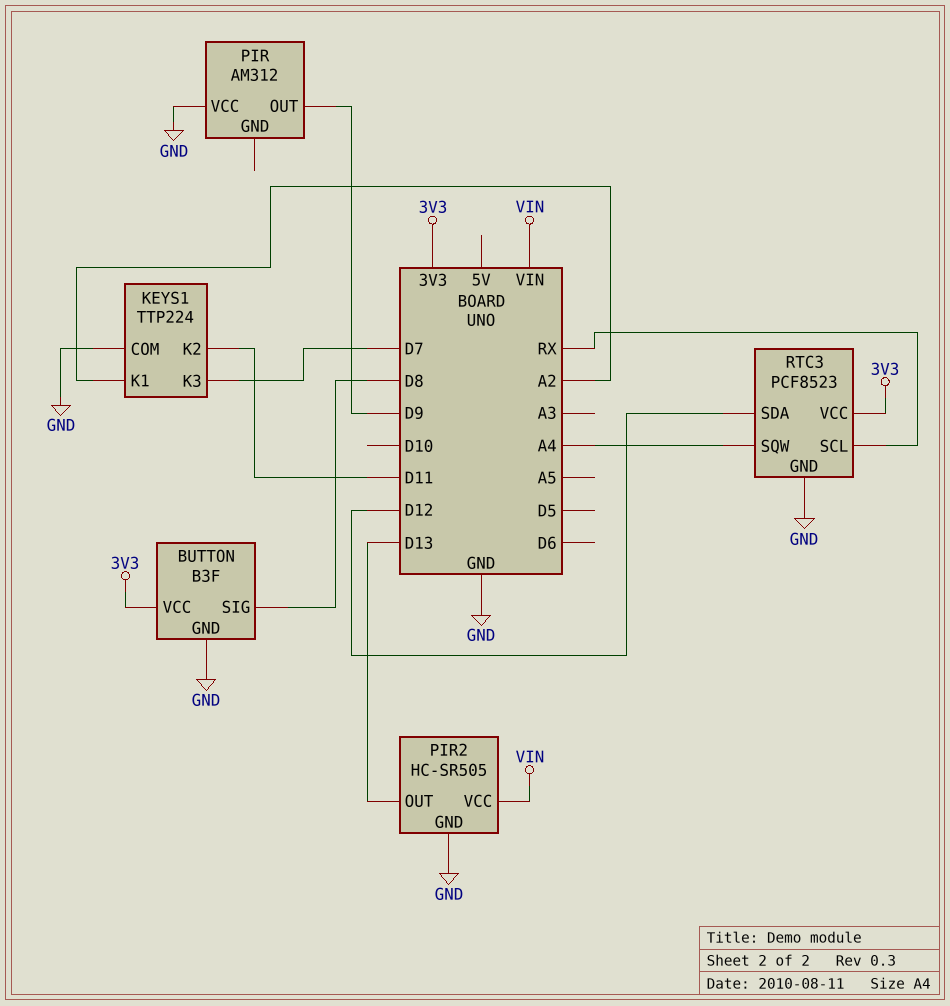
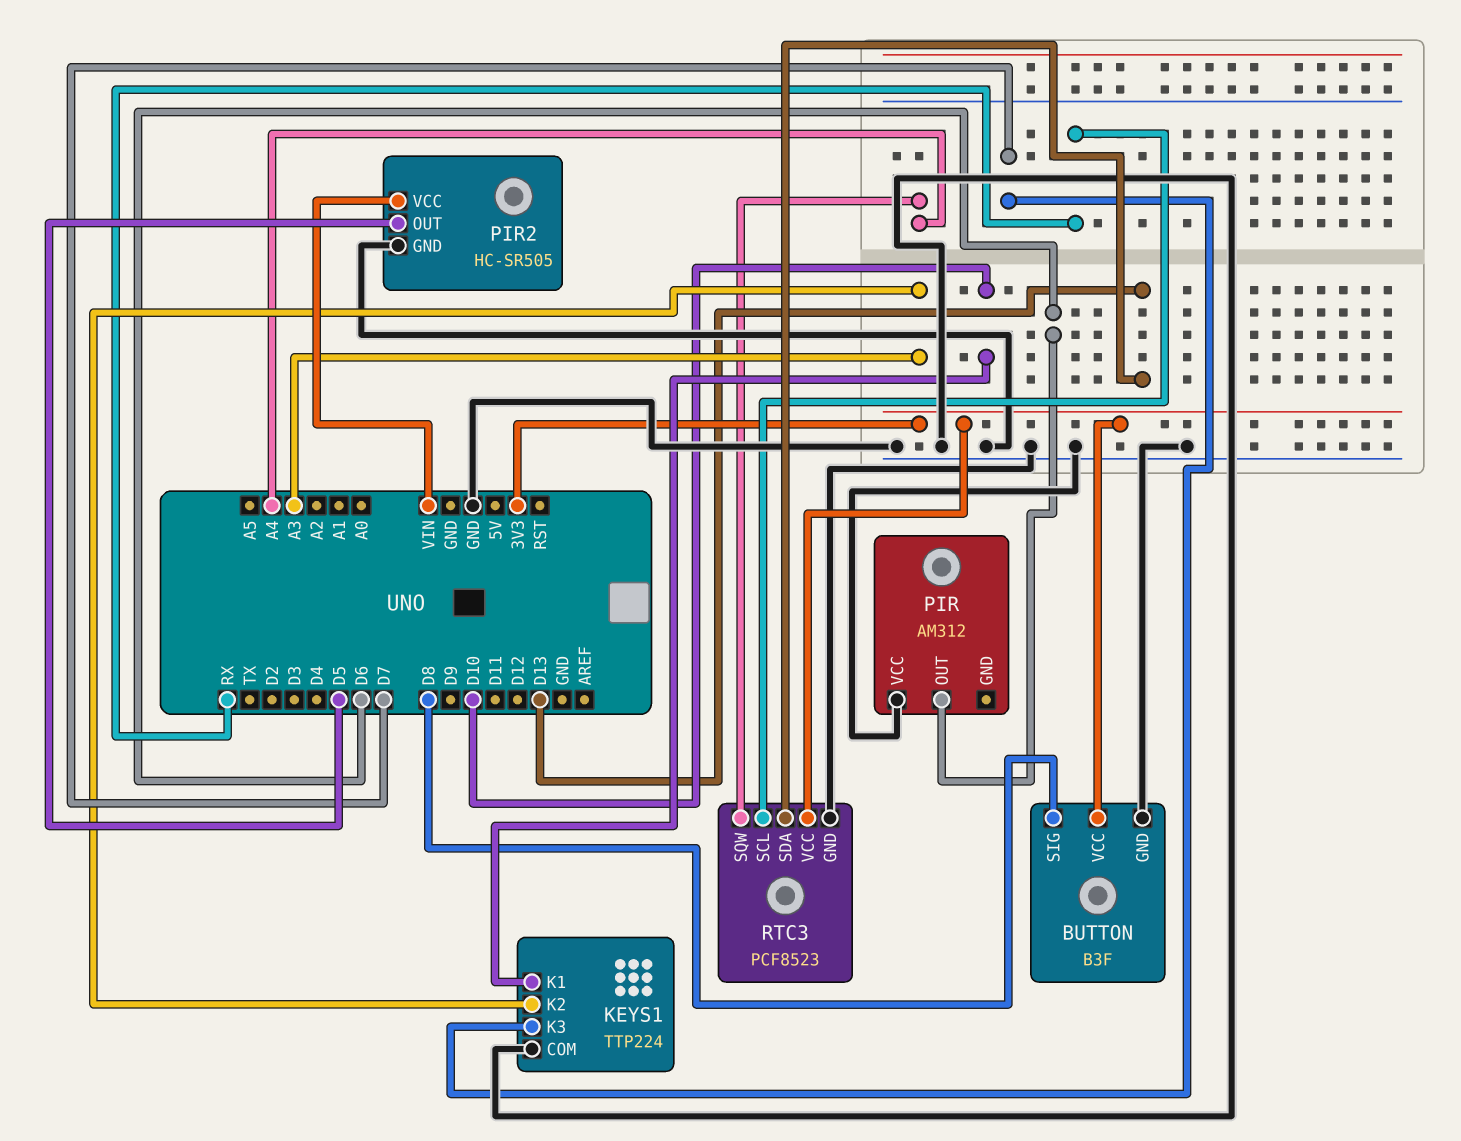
KEYS1 pin K1: A2 -> D10
KEYS1 pin K2: D11 -> A3
PIR pin OUT: D9 -> D6
PIR2 pin OUT: D13 -> D5
RTC3 pin SDA: D12 -> D13

